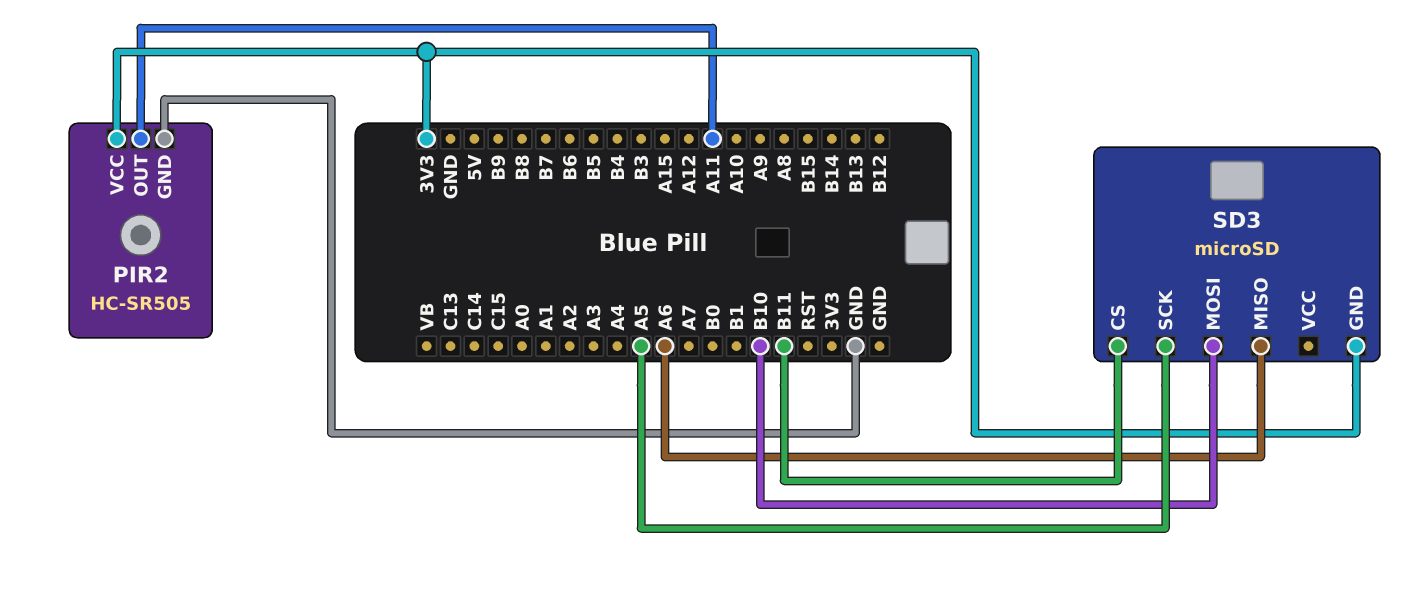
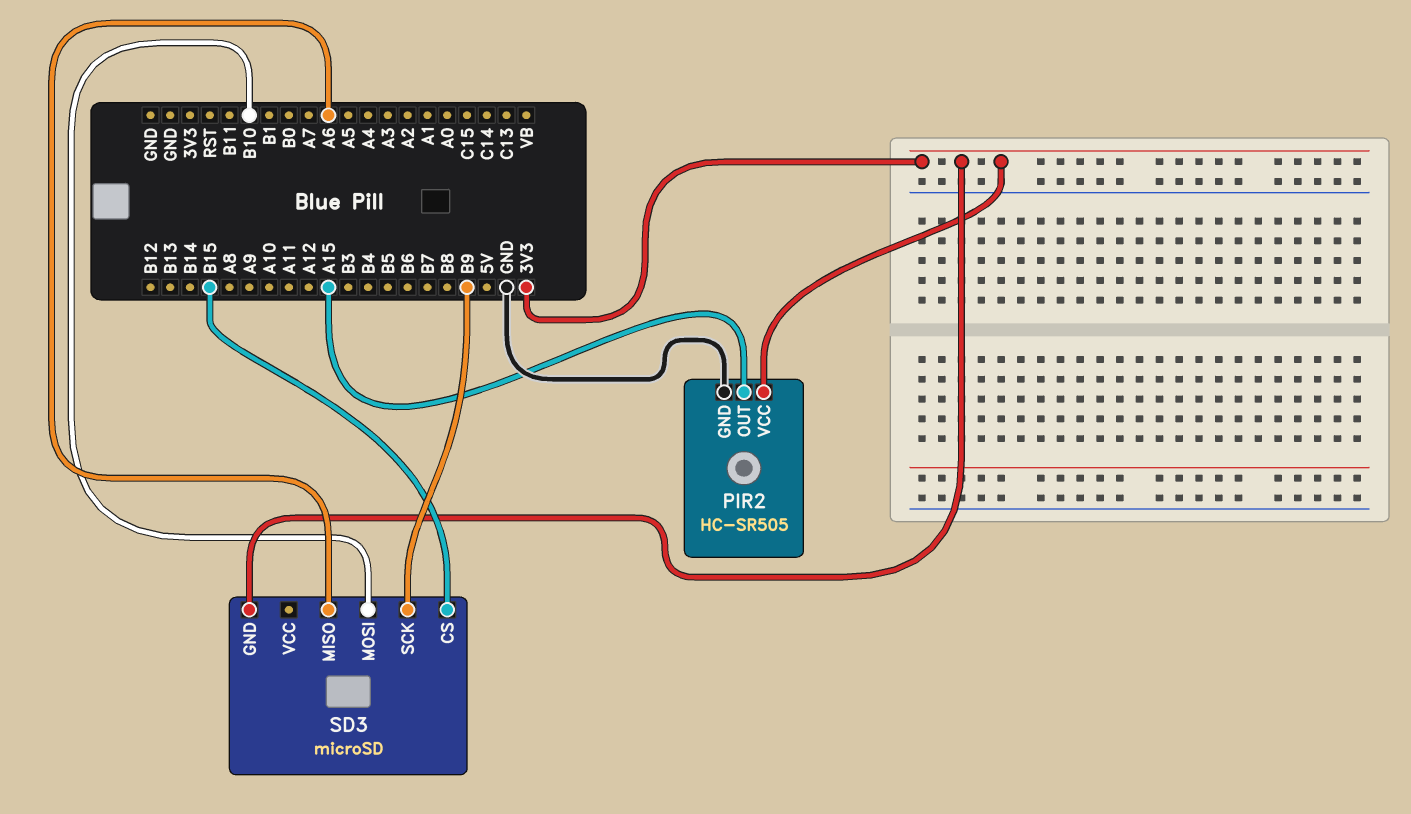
PIR2 pin OUT: A11 -> A15
SD3 pin CS: B11 -> B15
SD3 pin SCK: A5 -> B9

